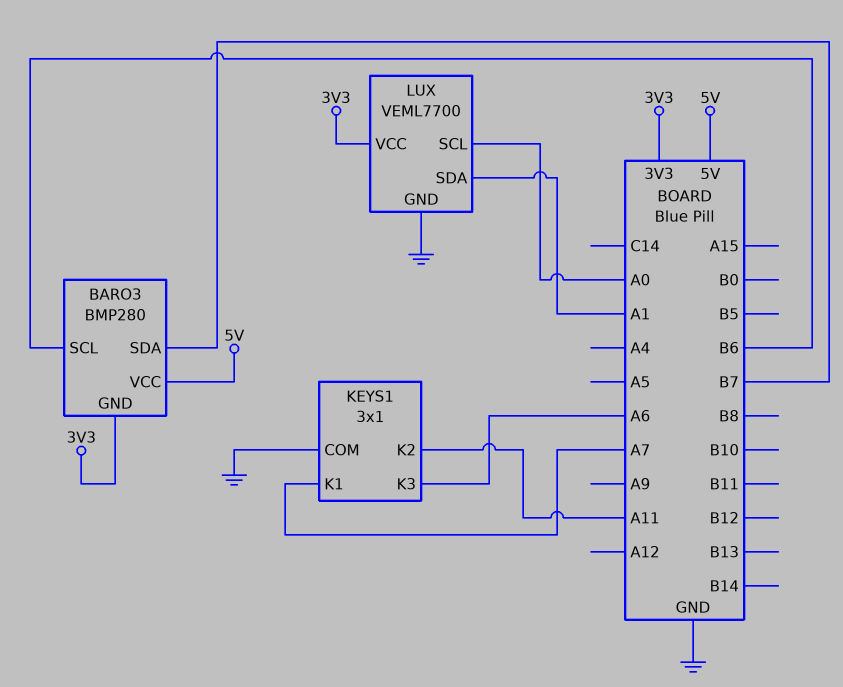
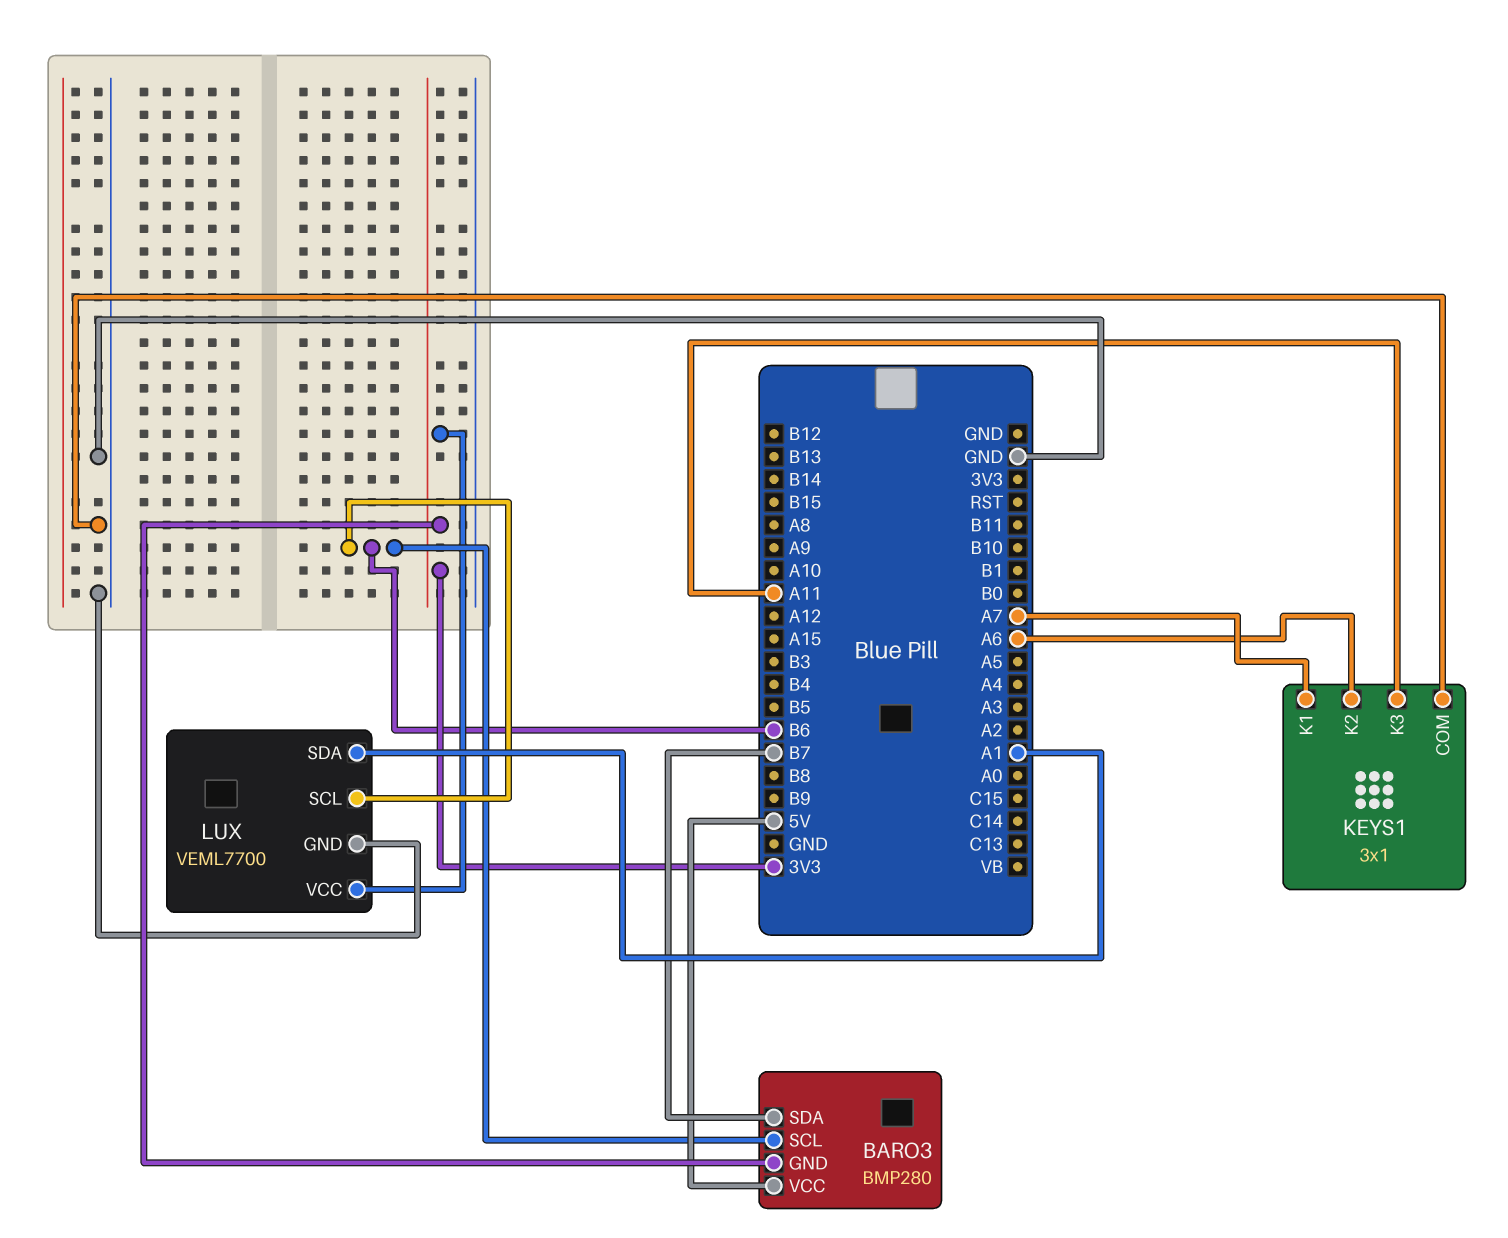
KEYS1 pin K2: A11 -> A6
KEYS1 pin K3: A6 -> A11
LUX pin SCL: A0 -> B6

